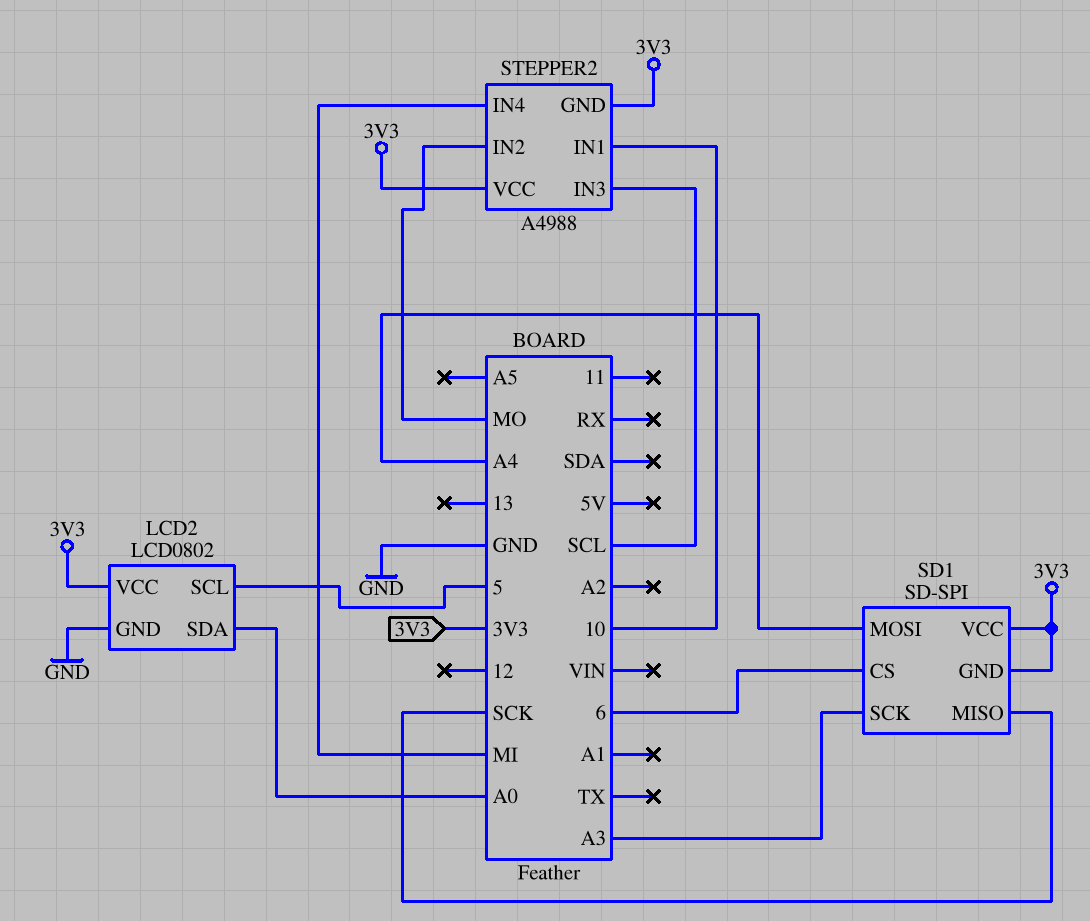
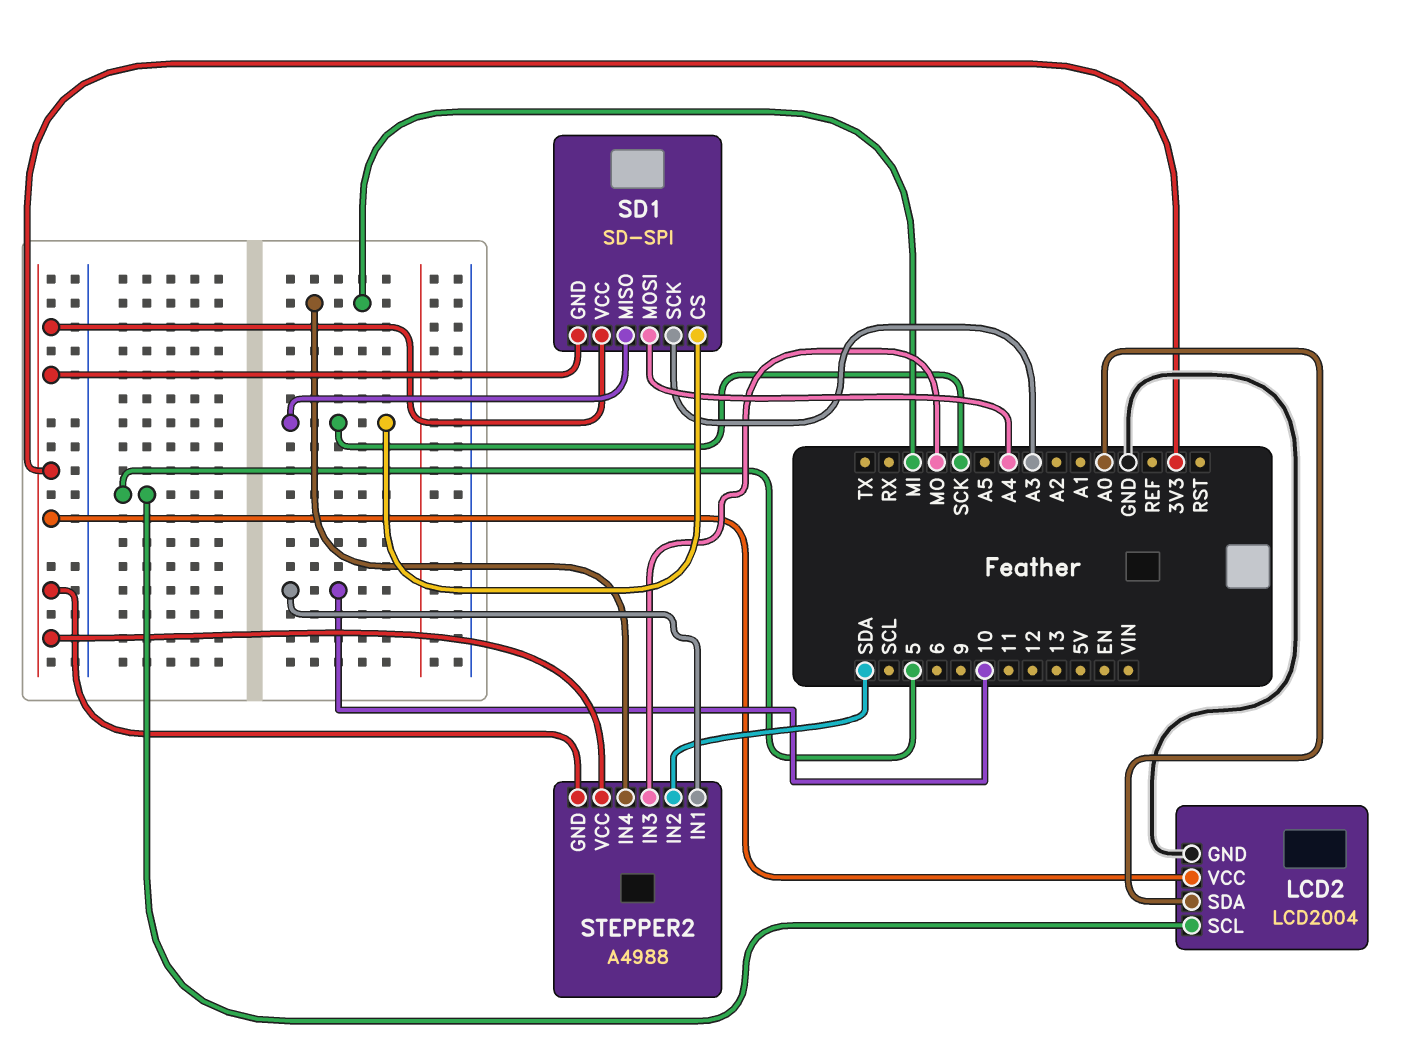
LCD2: LCD0802 -> LCD2004
SD1 pin CS: 6 -> SCK
STEPPER2 pin IN2: MO -> SDA
STEPPER2 pin IN3: SCL -> MO

